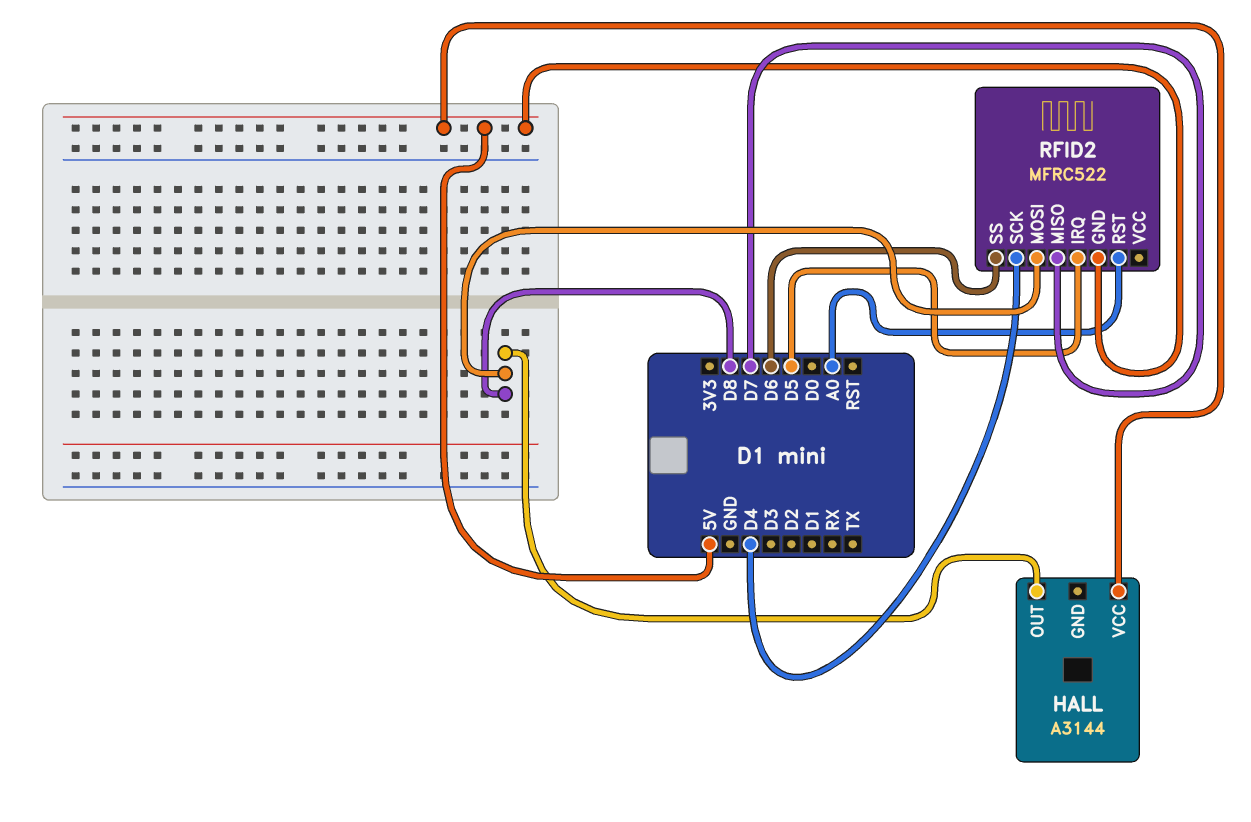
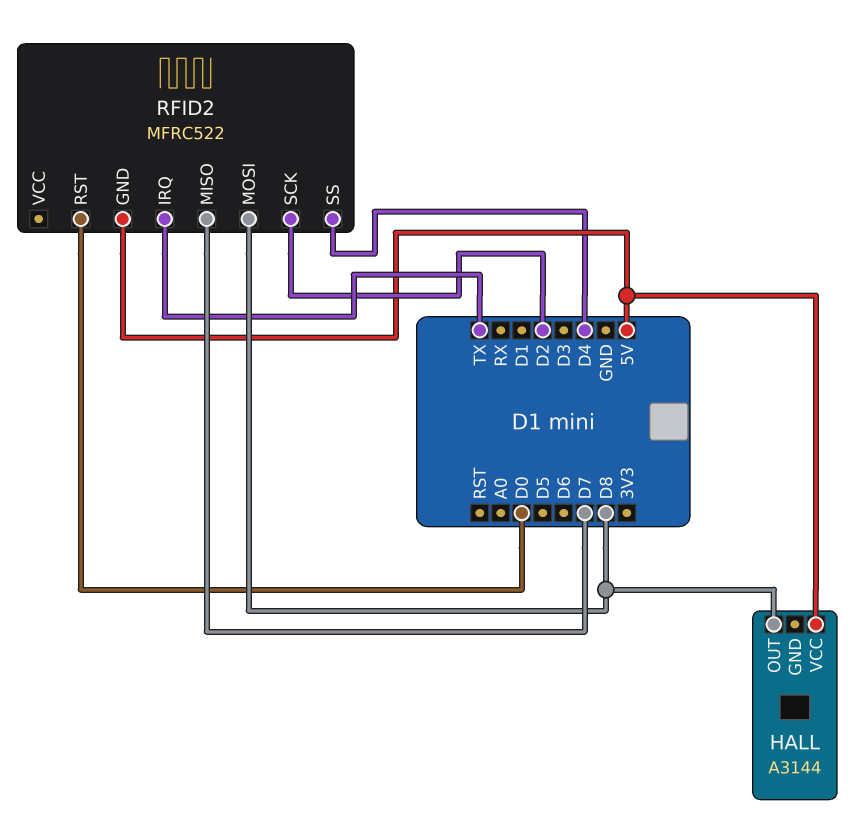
RFID2 pin IRQ: D5 -> TX
RFID2 pin RST: A0 -> D0
RFID2 pin SCK: D4 -> D2
RFID2 pin SS: D6 -> D4

